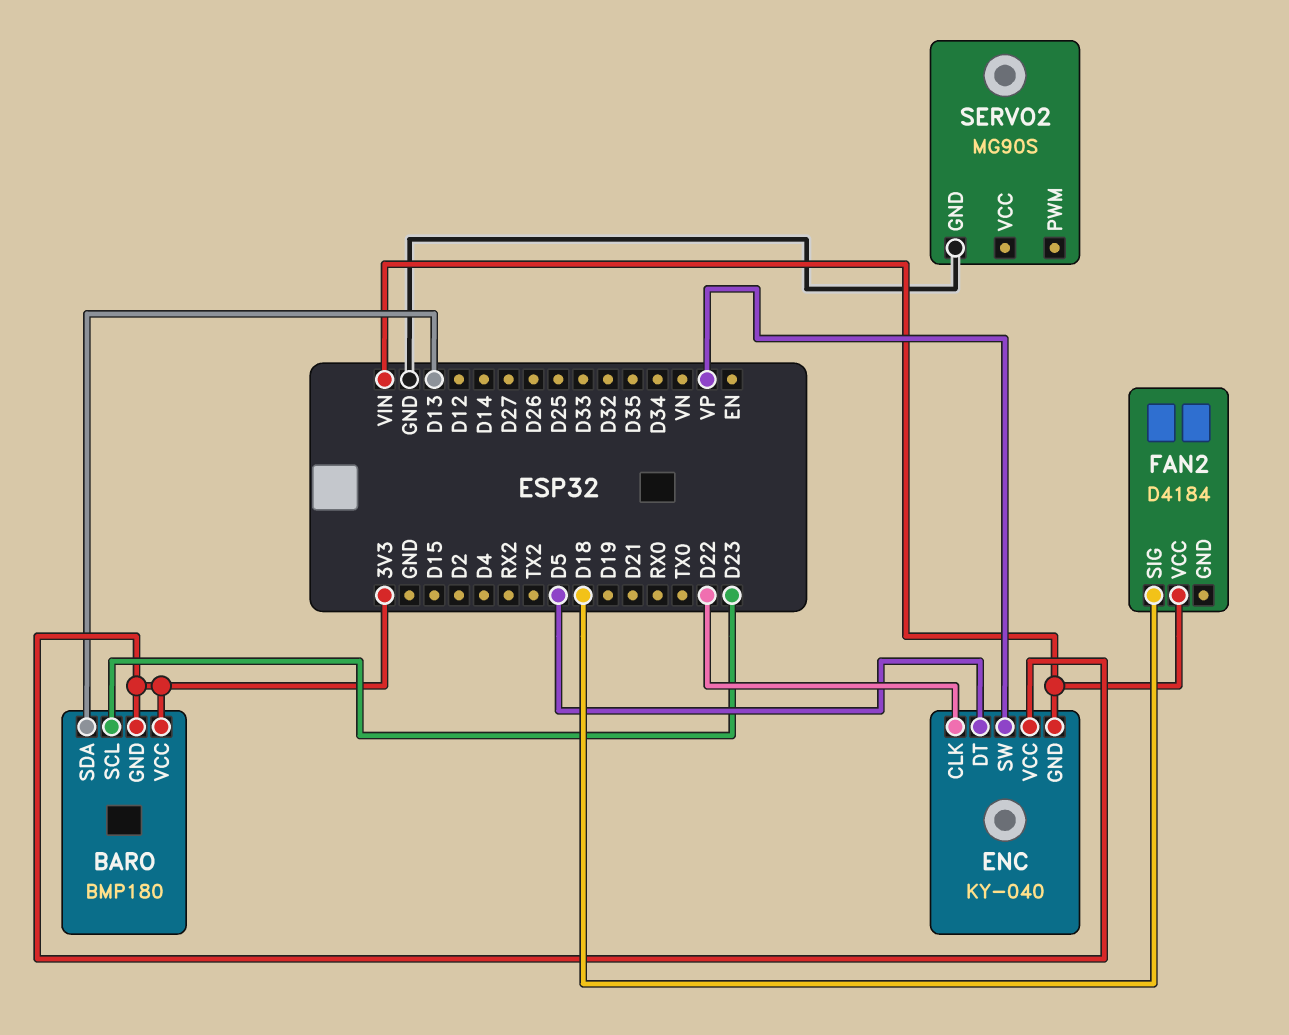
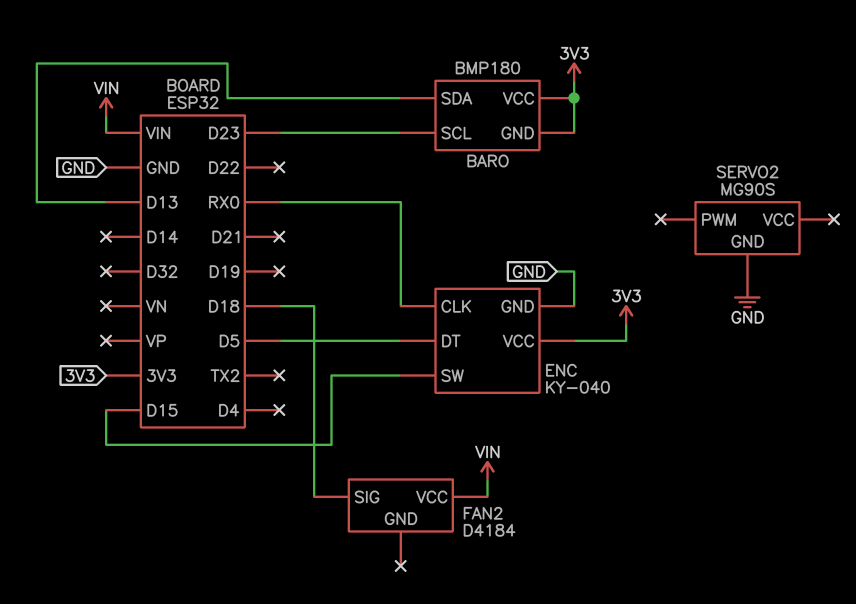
ENC pin CLK: D22 -> RX0
ENC pin GND: VIN -> GND
ENC pin SW: VP -> D15

